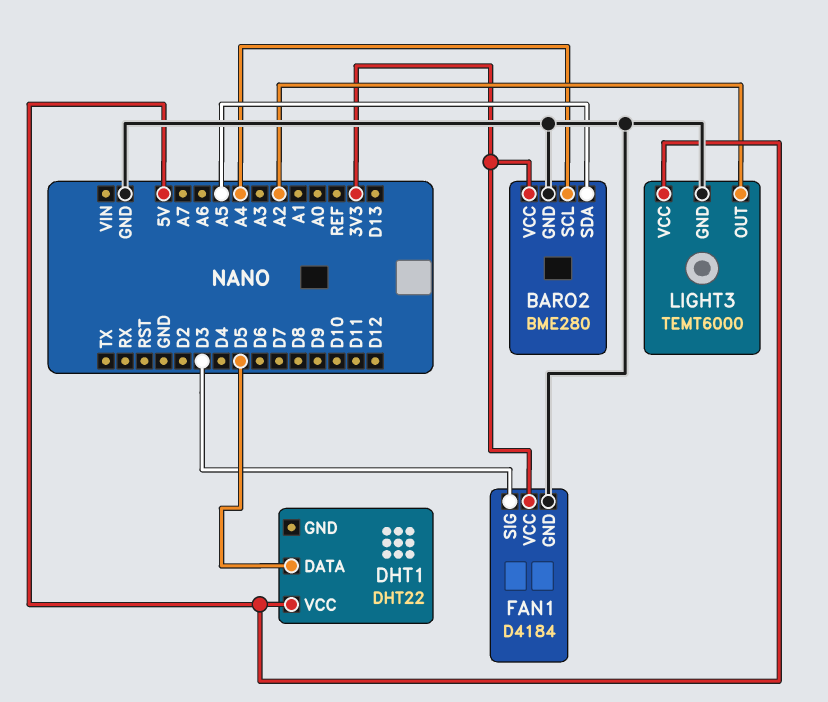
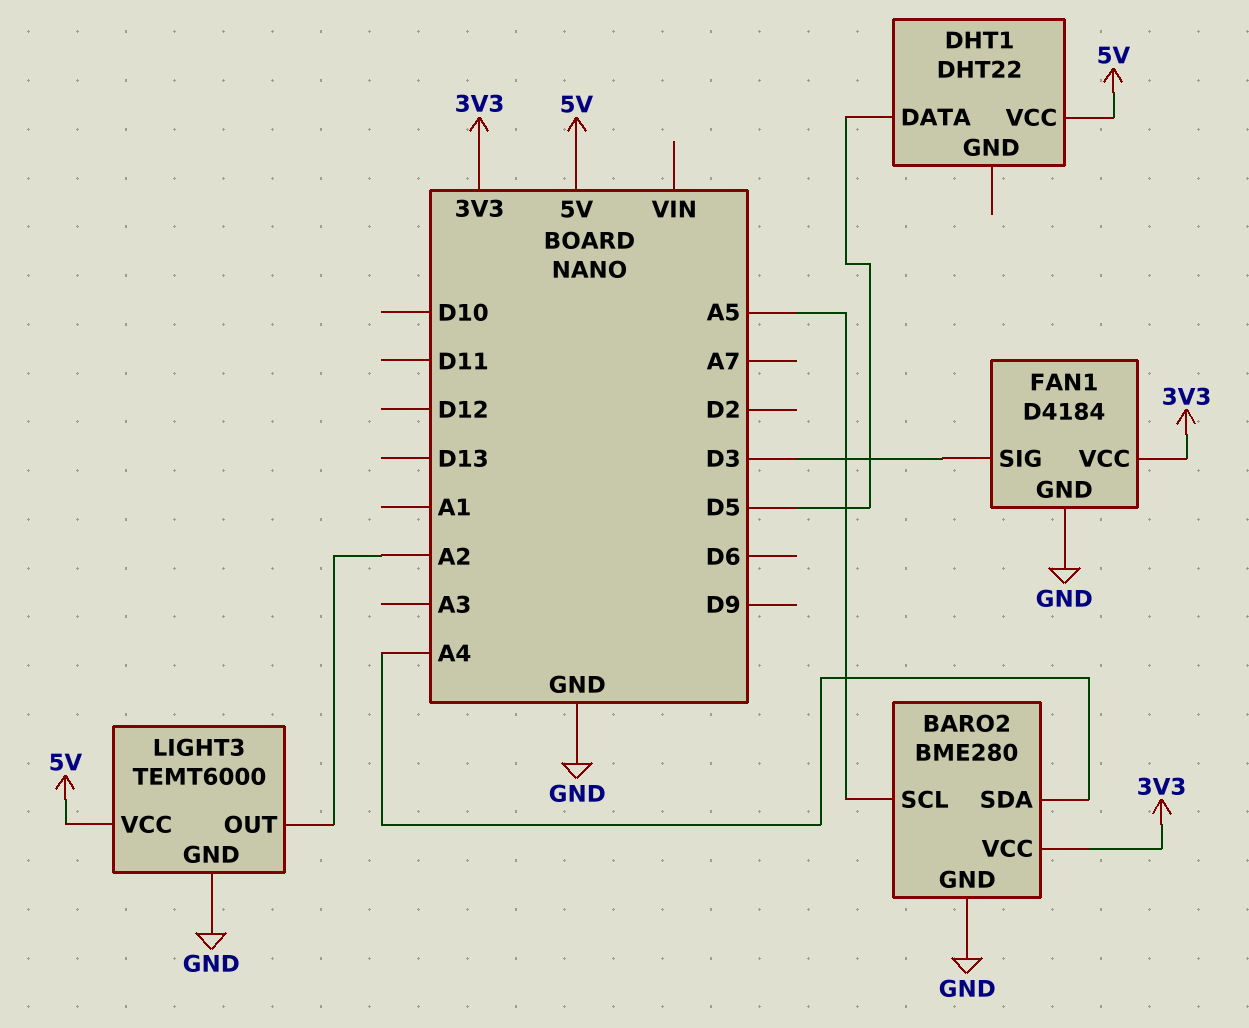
BARO2 pin SCL: A4 -> A5
BARO2 pin SDA: A5 -> A4

